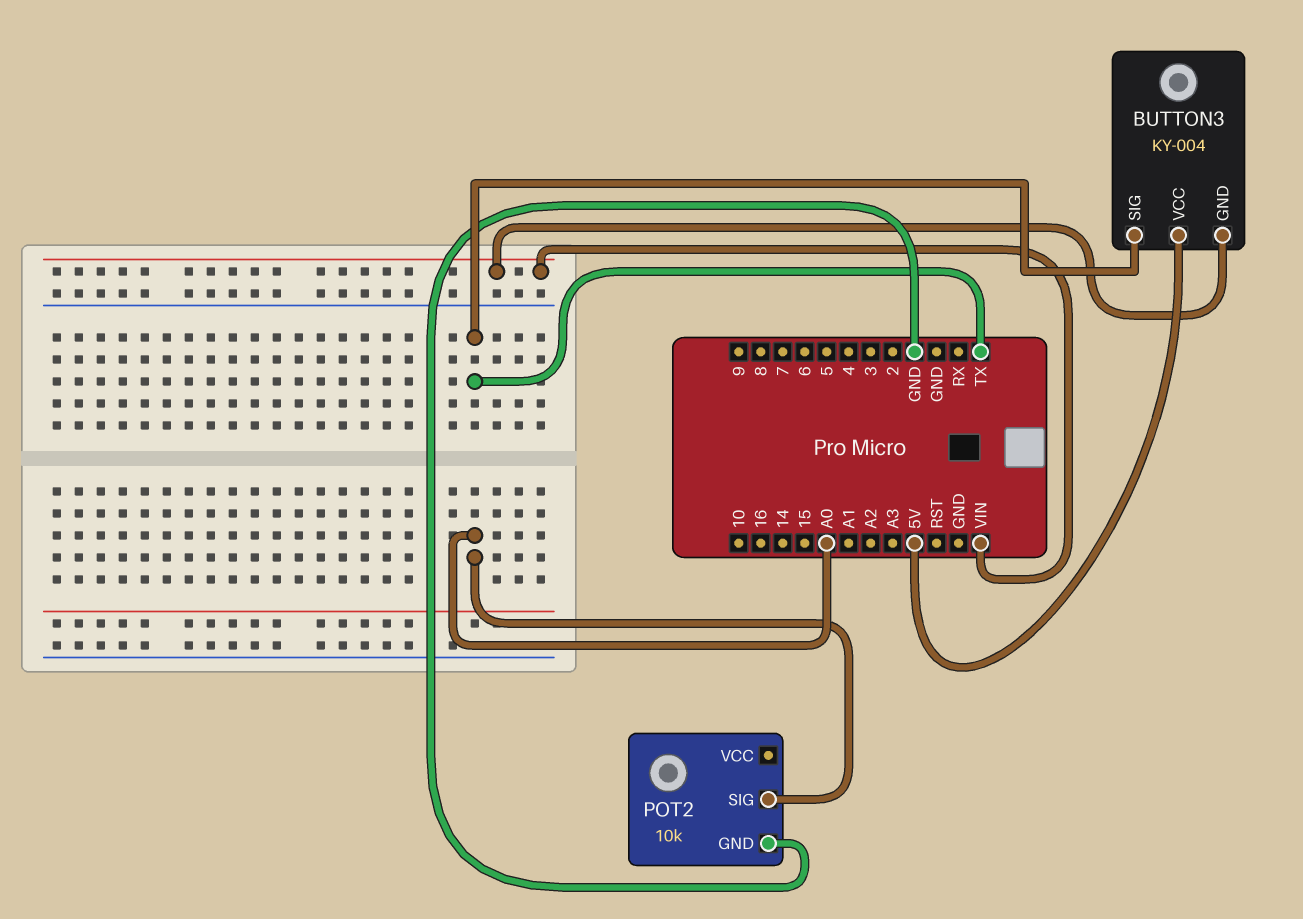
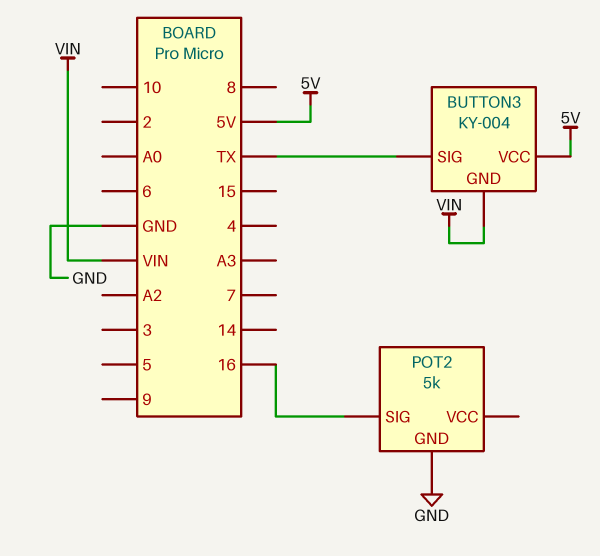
POT2: 10k -> 5k
POT2 pin SIG: A0 -> 16

